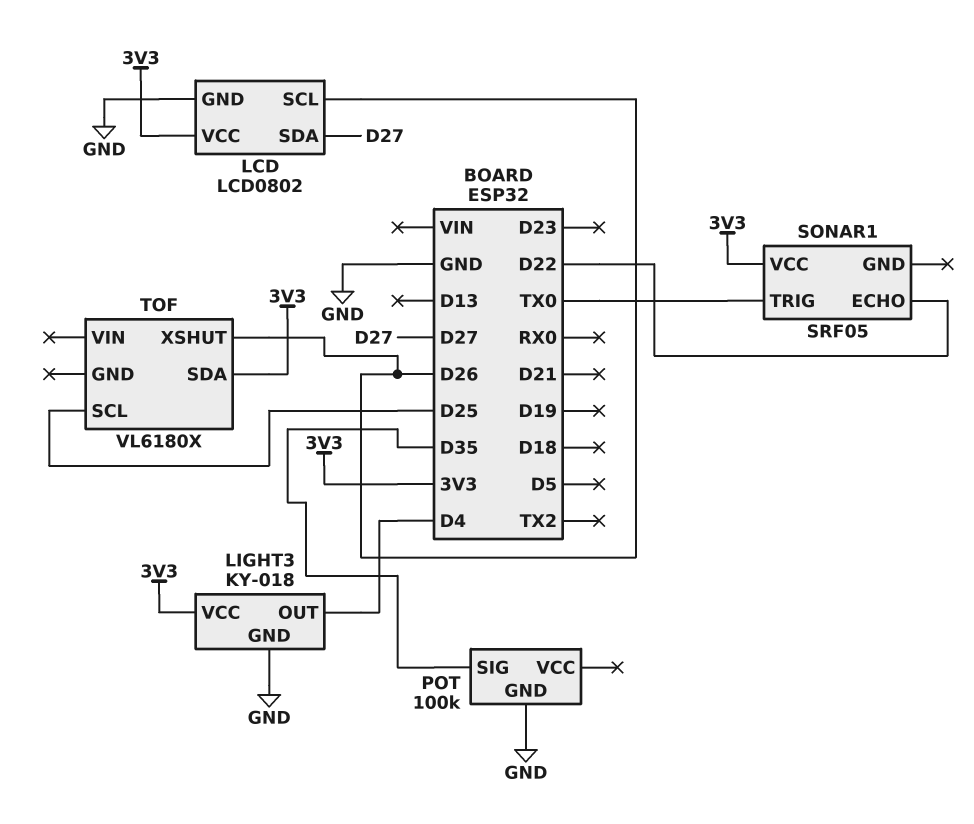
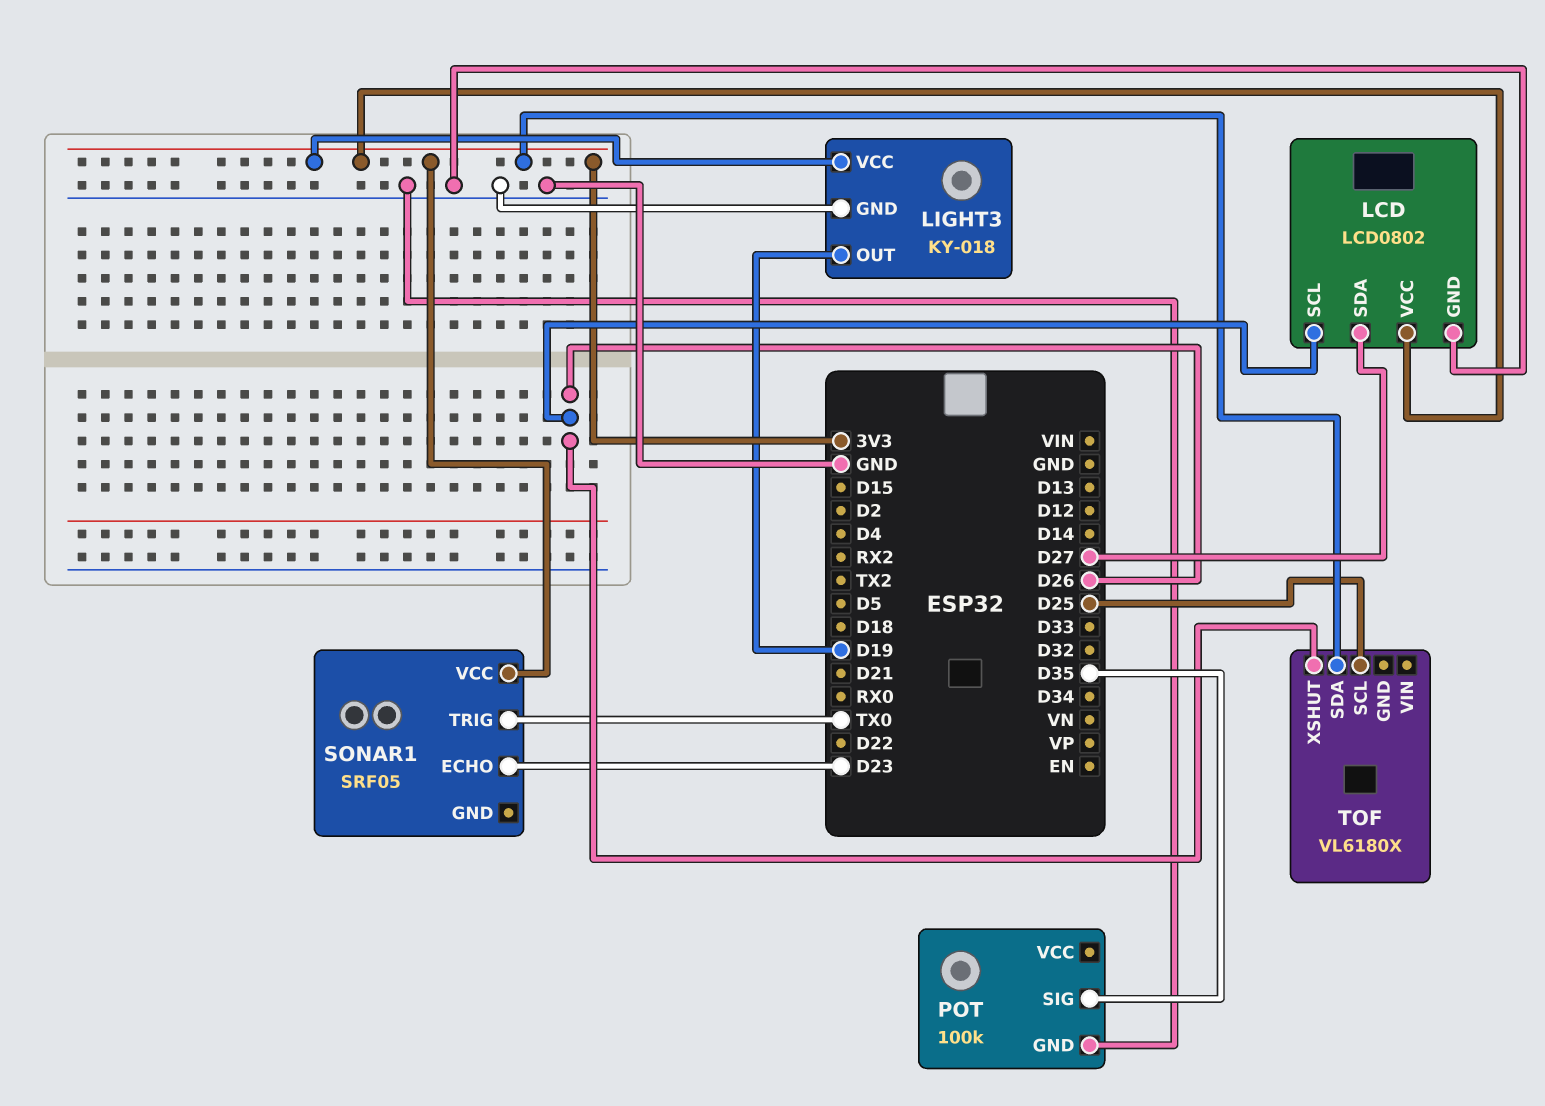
LIGHT3 pin OUT: D4 -> D19
SONAR1 pin ECHO: D22 -> D23

